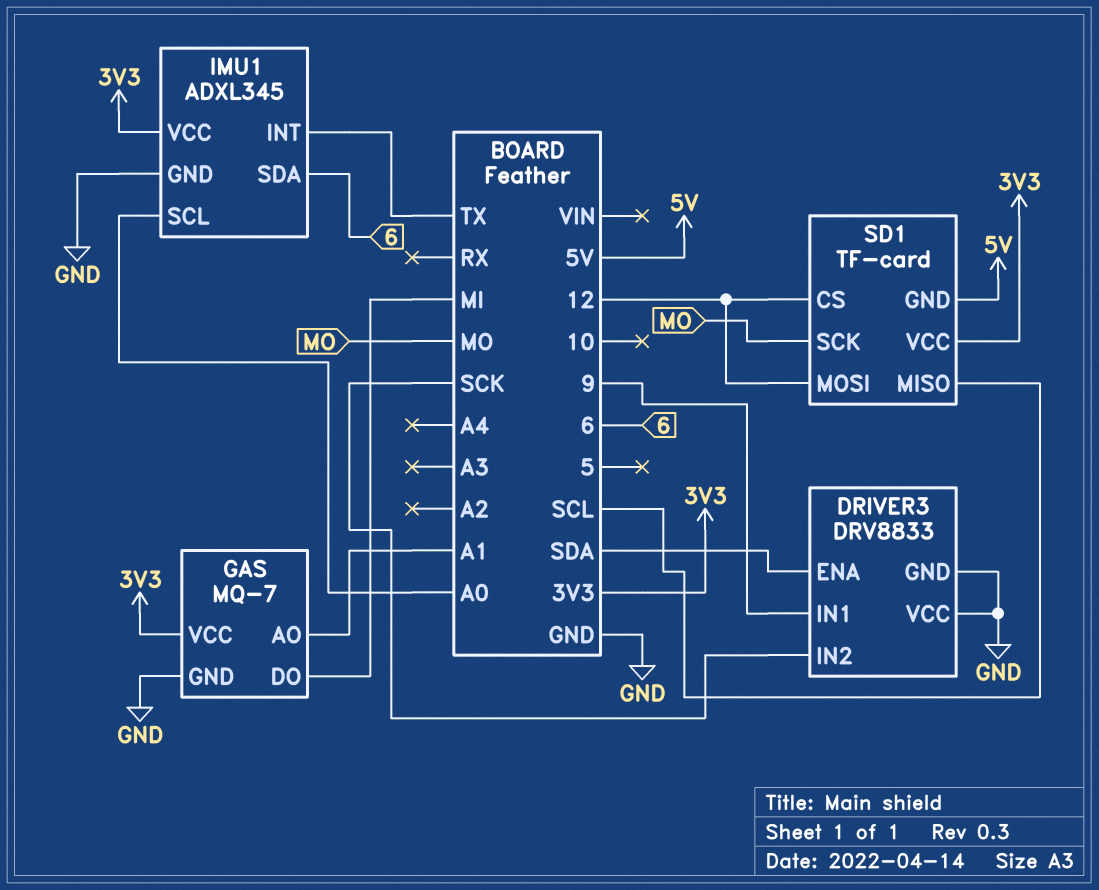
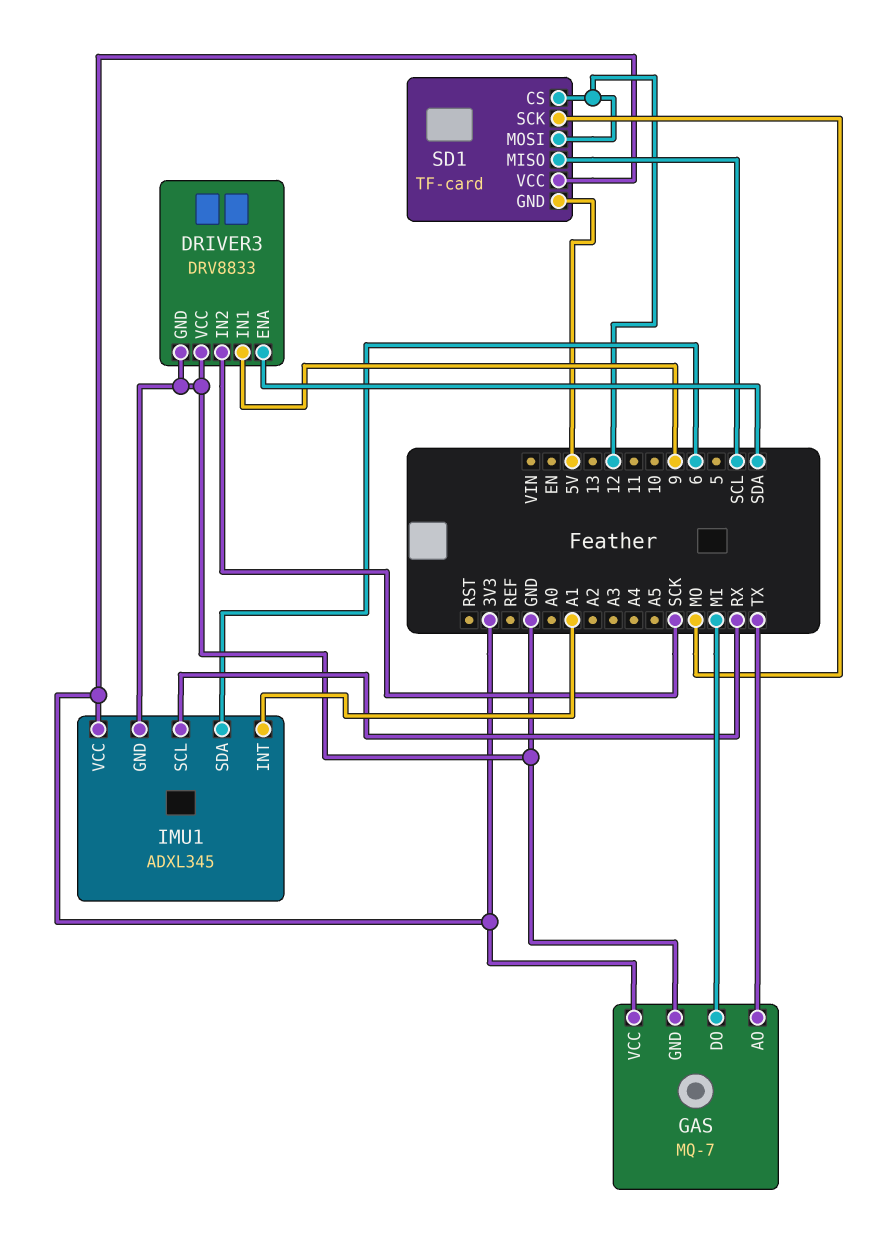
GAS pin AO: A1 -> TX
IMU1 pin INT: TX -> A1
IMU1 pin SCL: A0 -> RX

